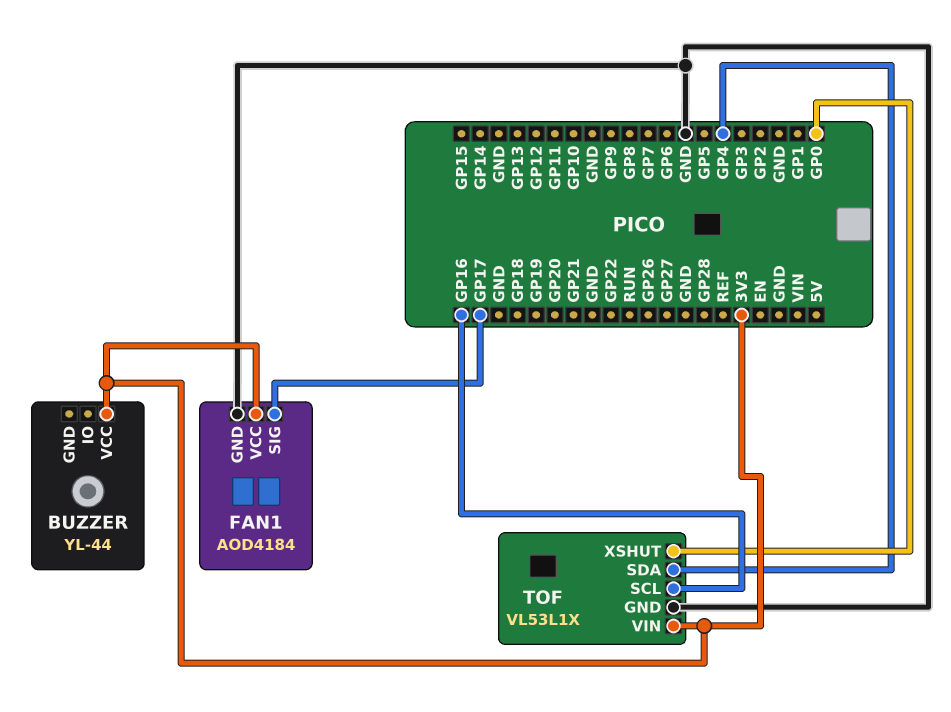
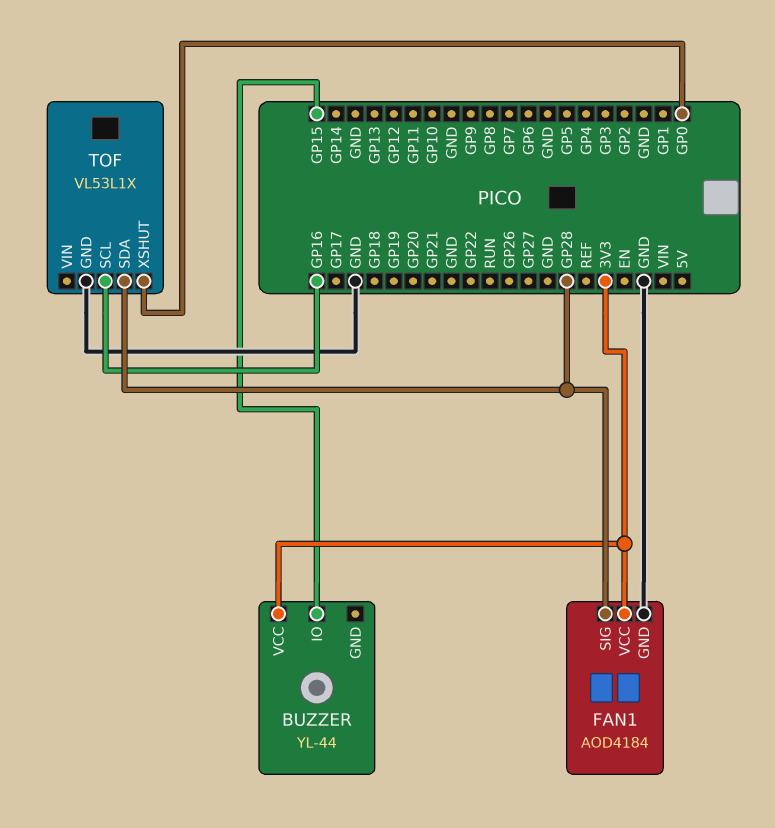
BUZZER pin IO: none -> GP15
FAN1 pin SIG: GP17 -> GP28
TOF pin SDA: GP4 -> GP28
TOF pin VIN: 3V3 -> none

